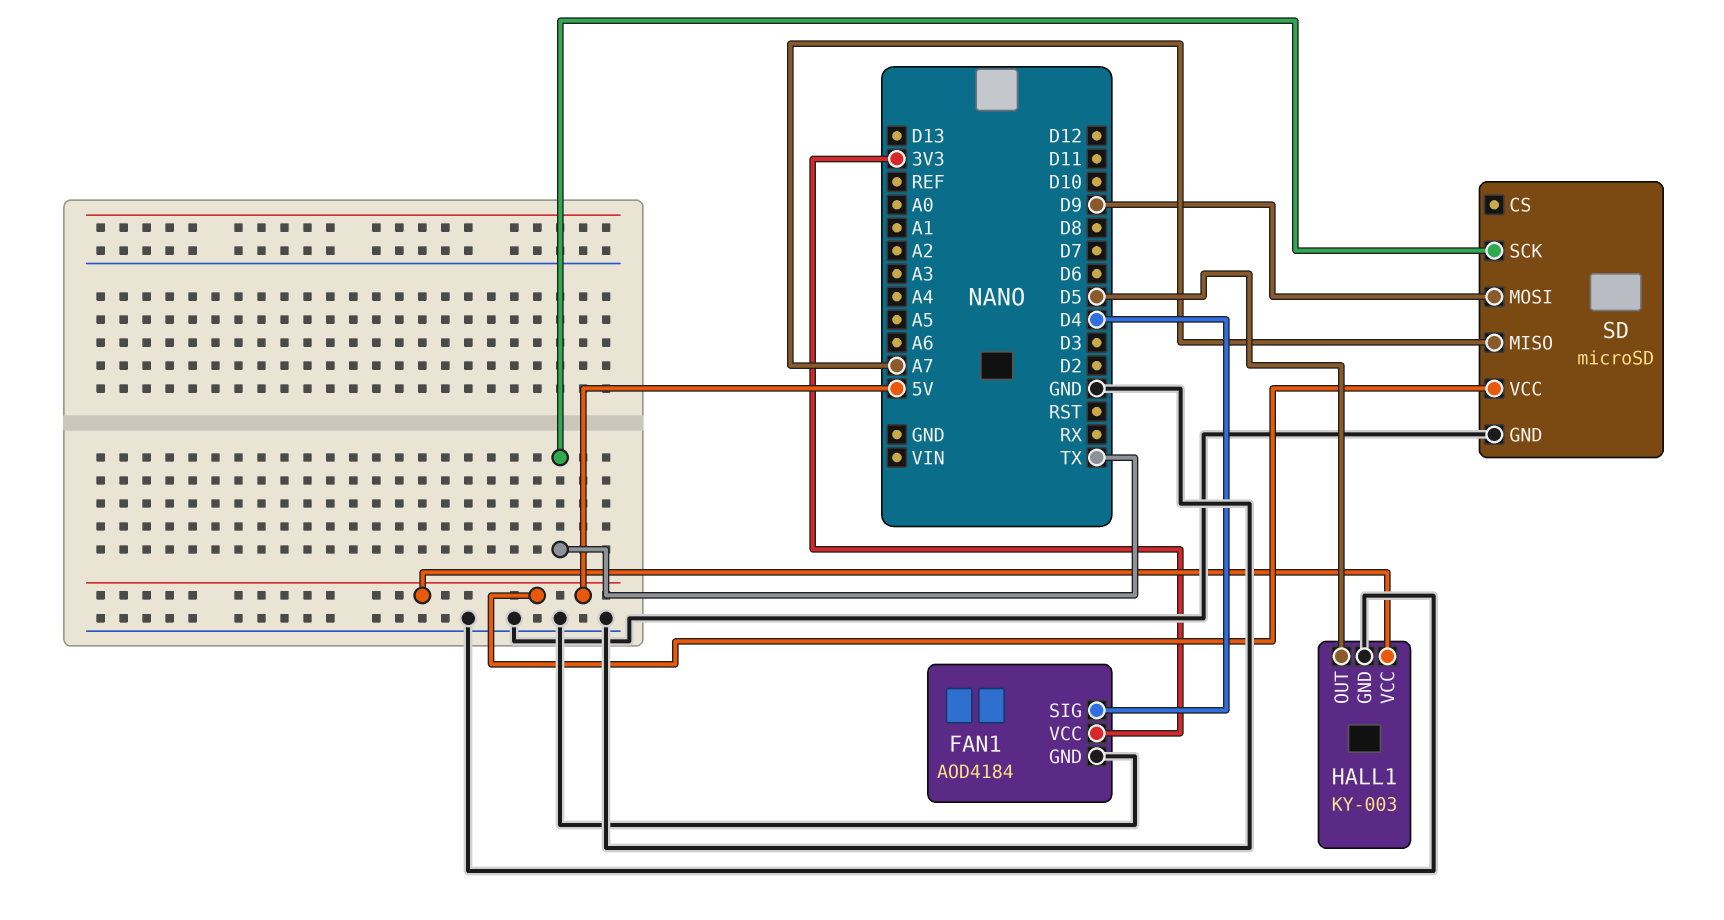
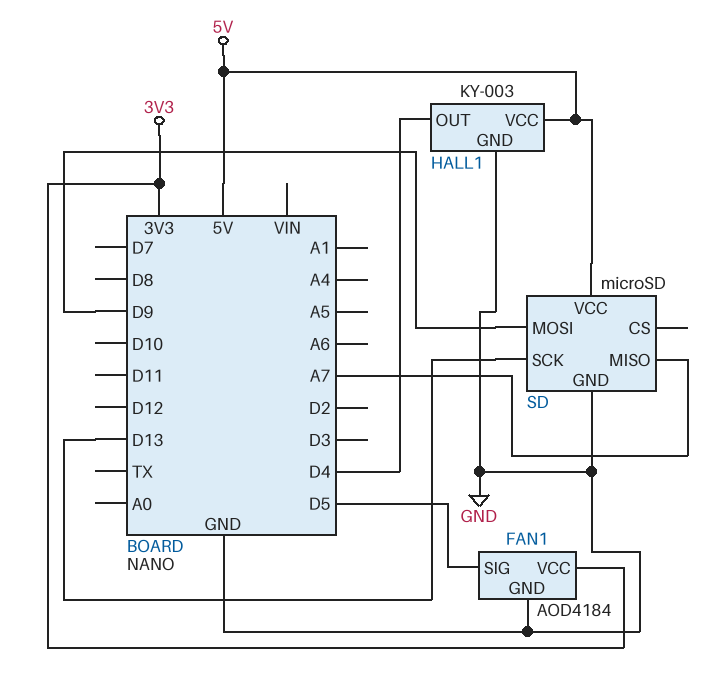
FAN1 pin SIG: D4 -> D5
HALL1 pin OUT: D5 -> D4
SD pin SCK: TX -> D13

